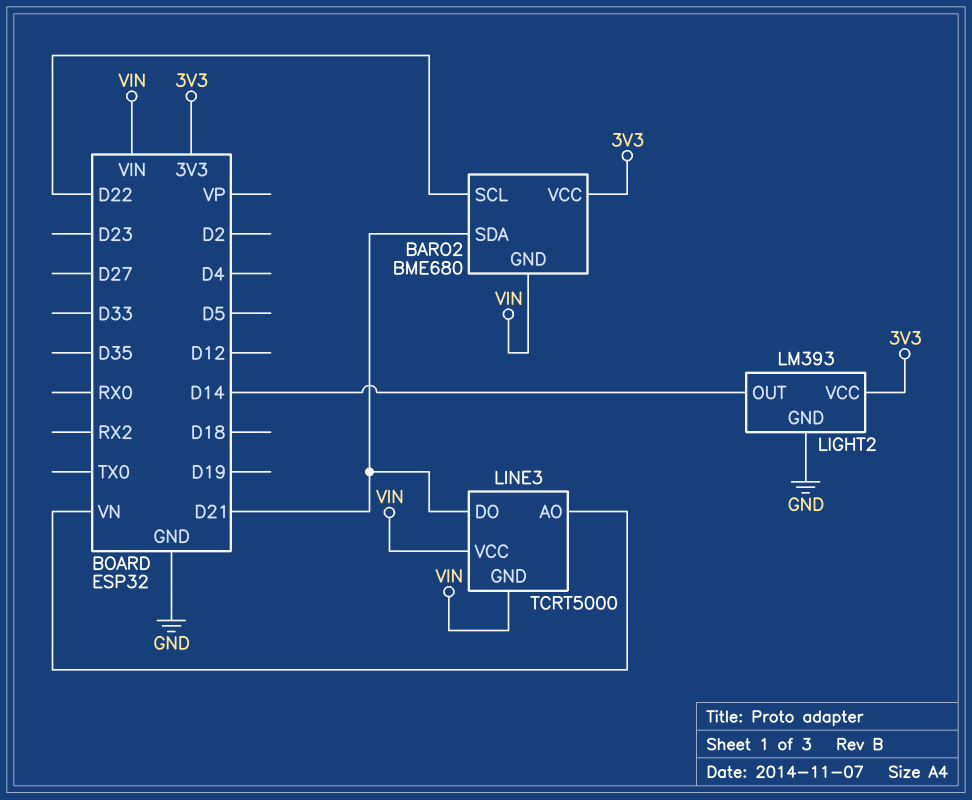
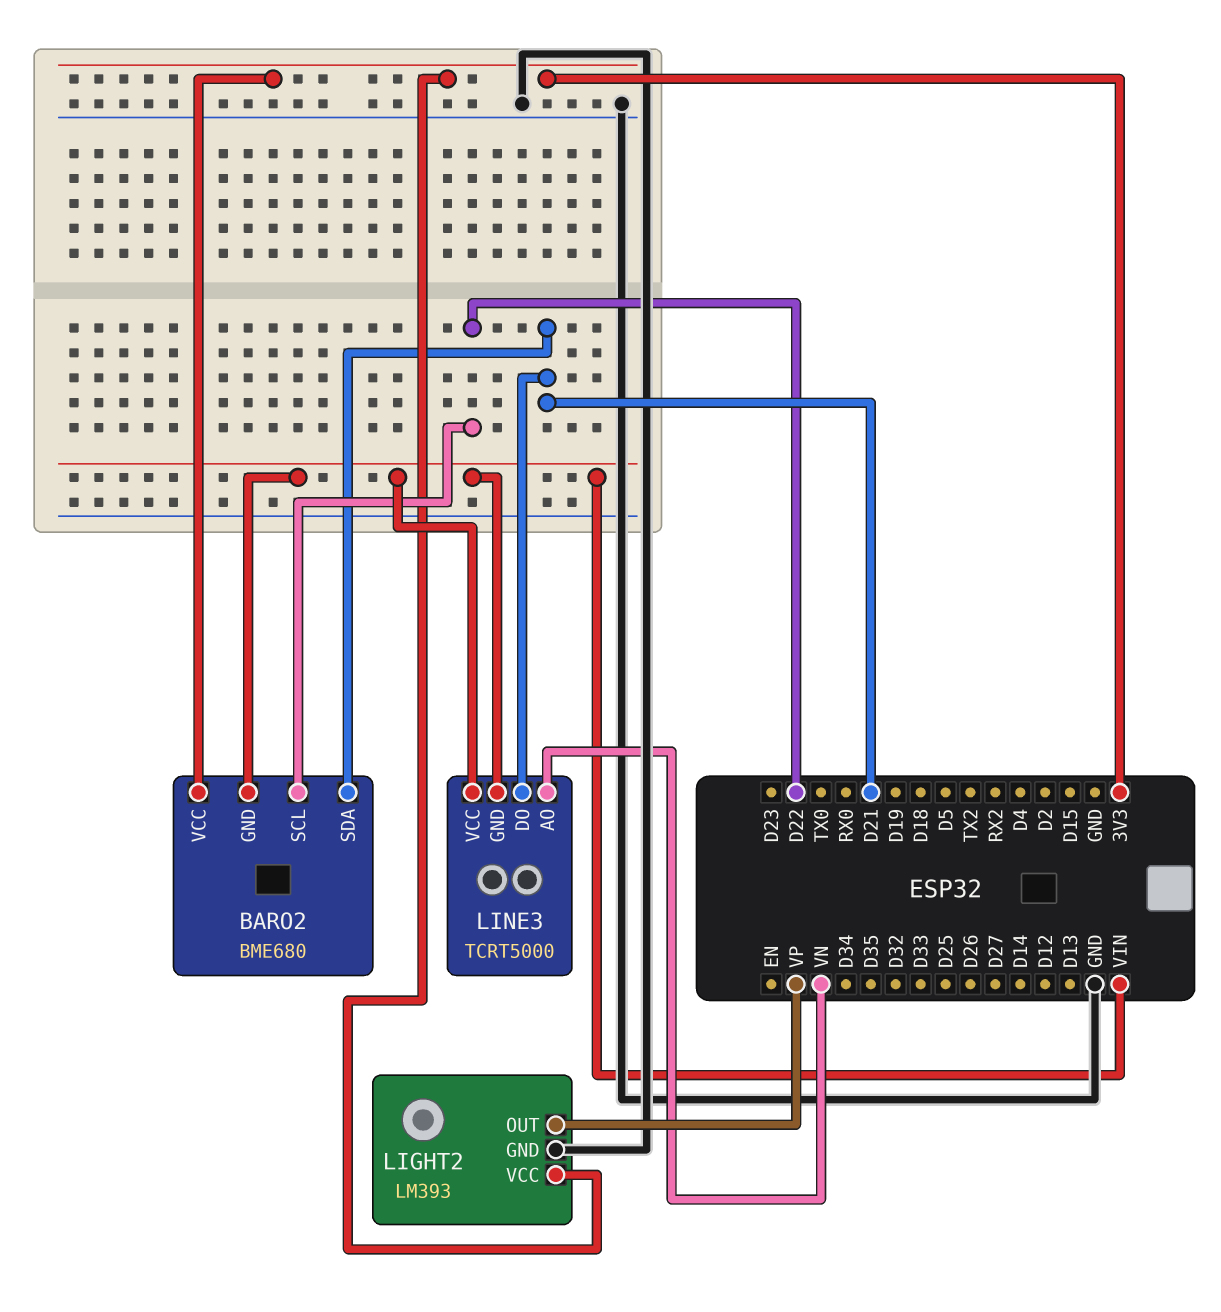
LIGHT2 pin OUT: D14 -> VP

